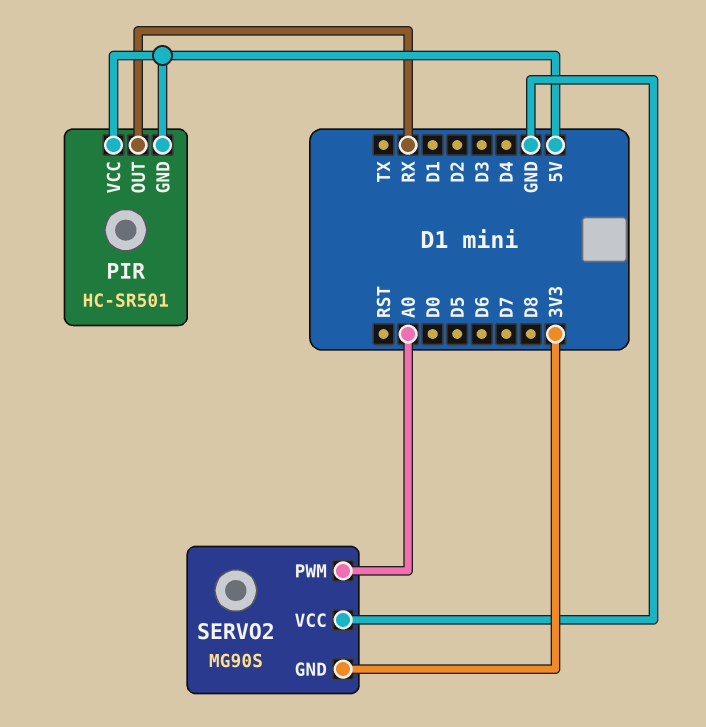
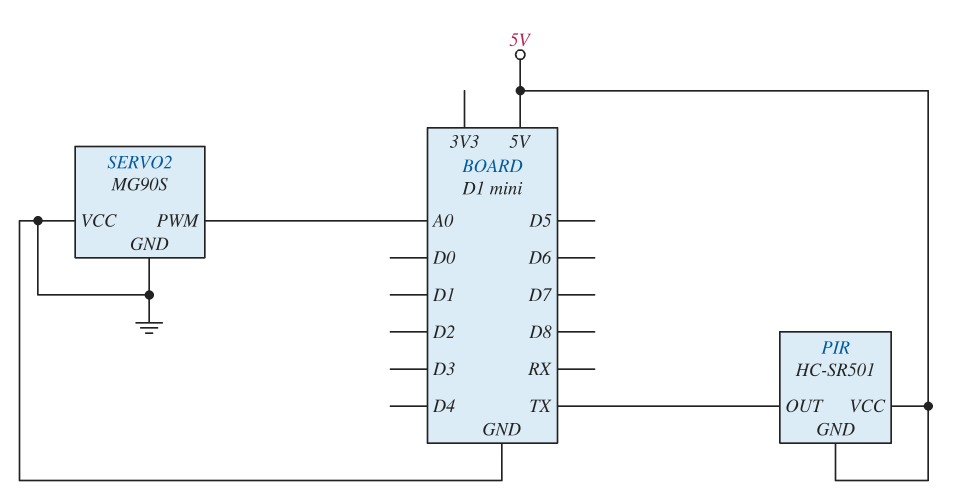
PIR pin OUT: RX -> TX
SERVO2 pin GND: 3V3 -> GND

